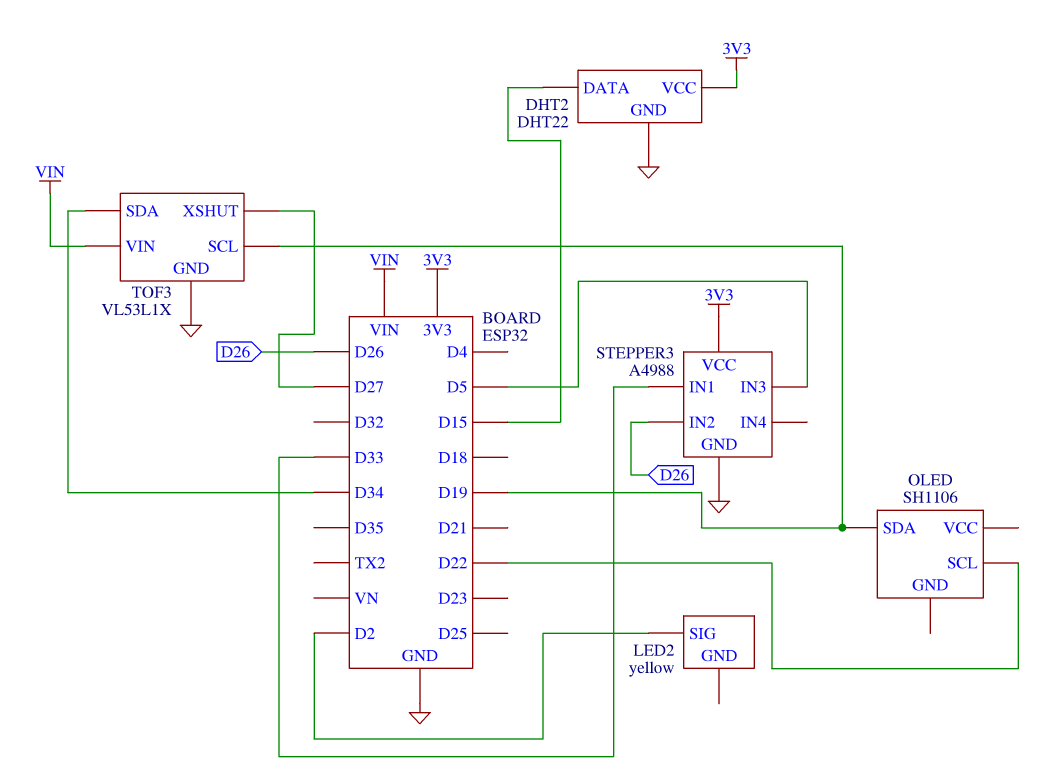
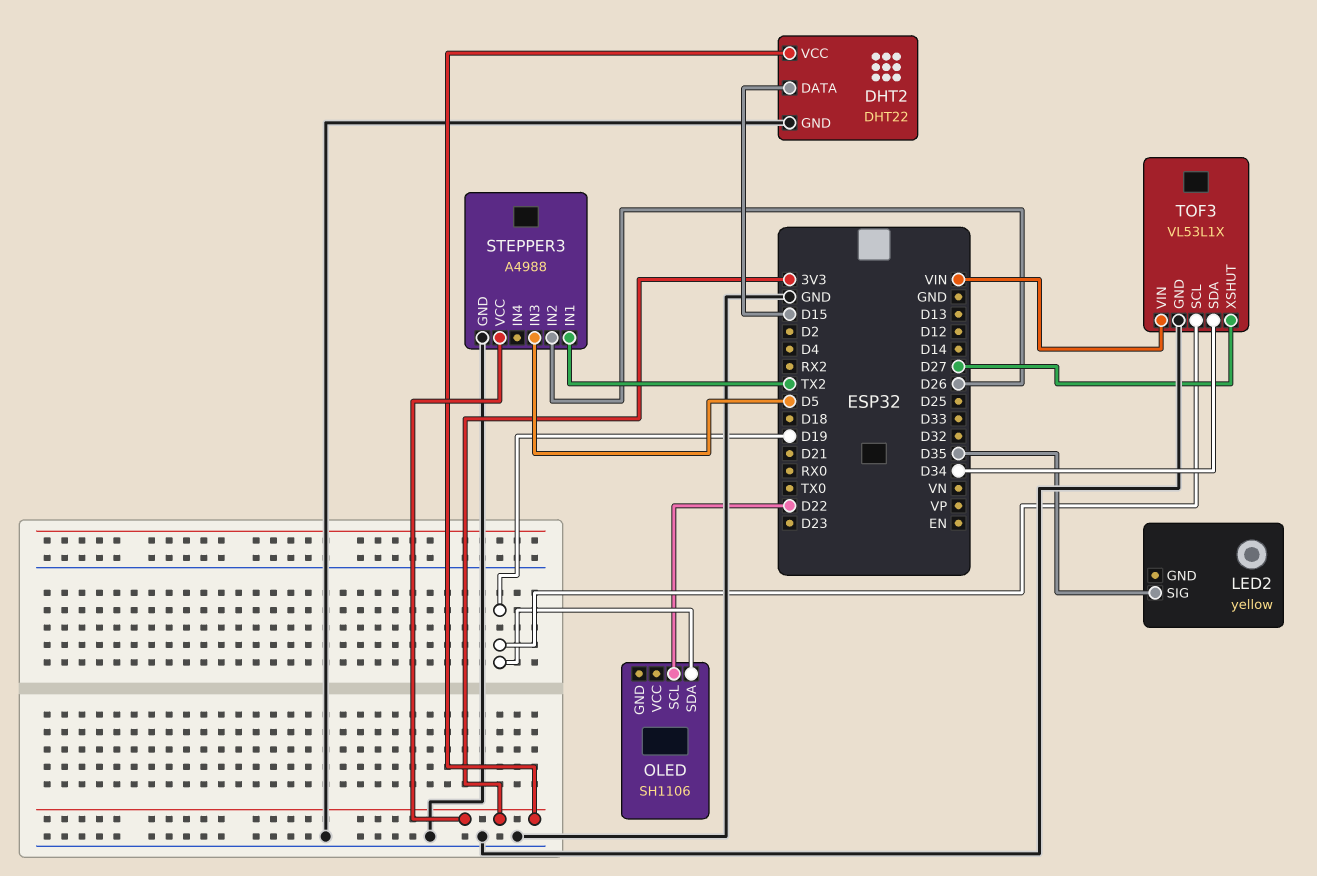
LED2 pin SIG: D2 -> D35
STEPPER3 pin IN1: D33 -> TX2

